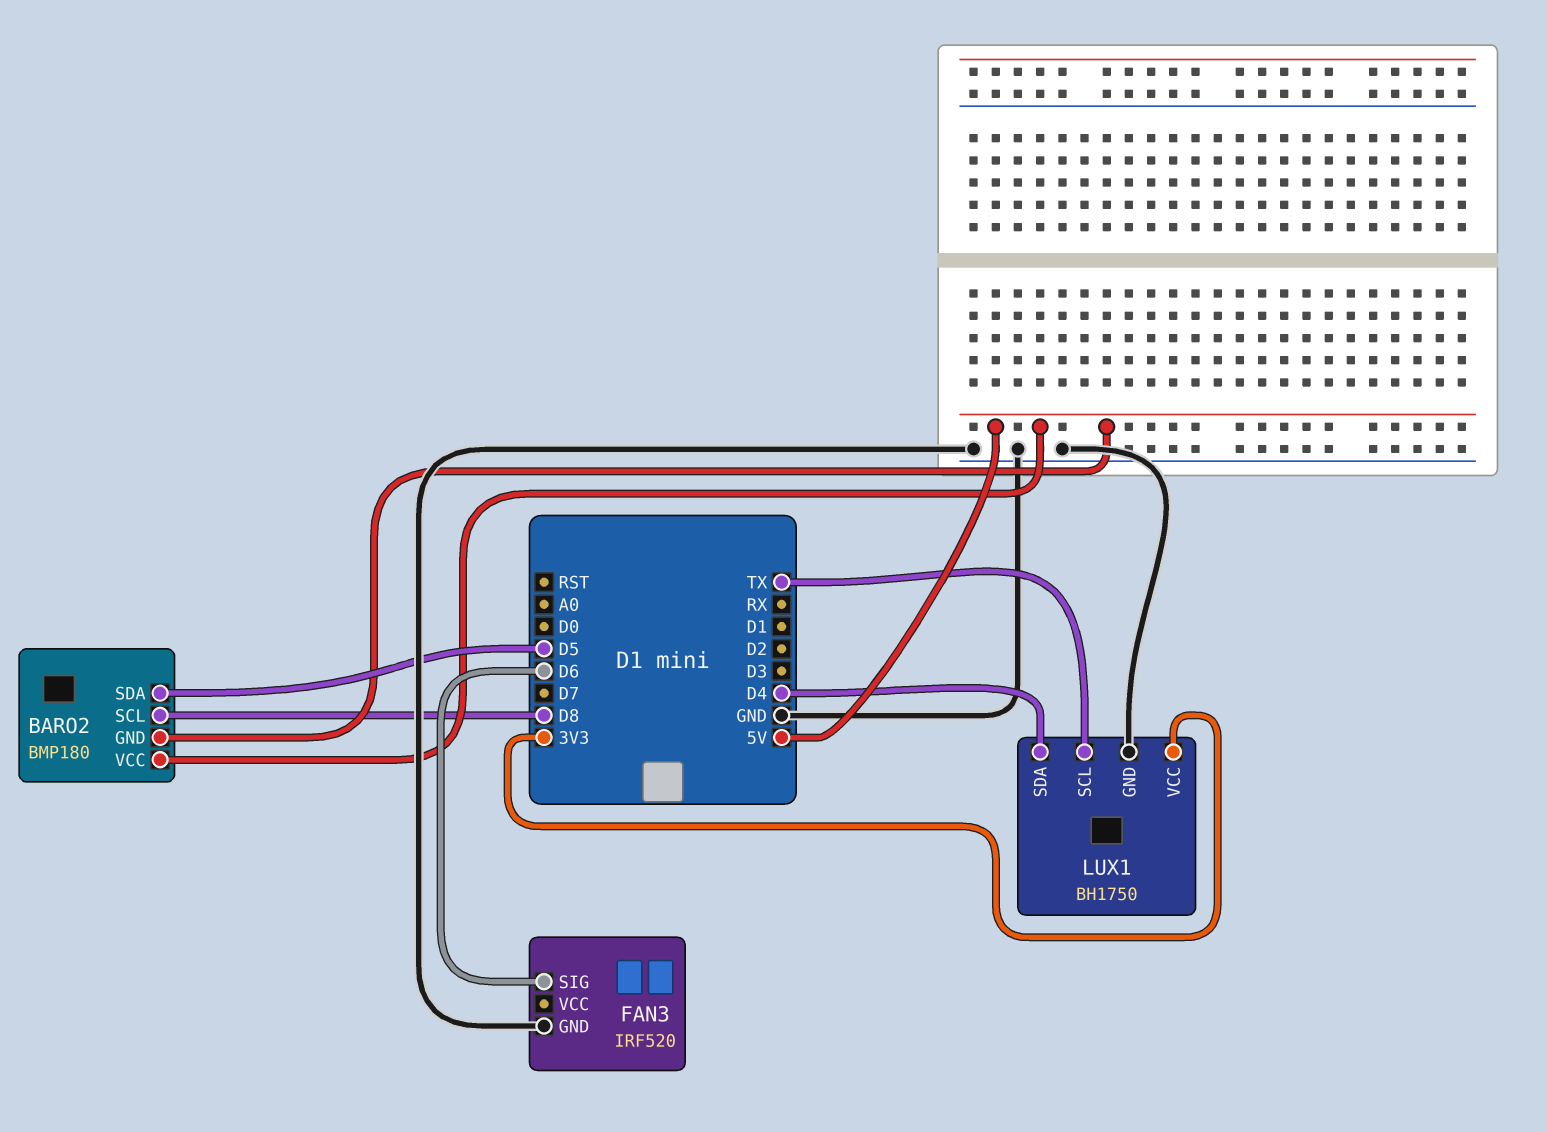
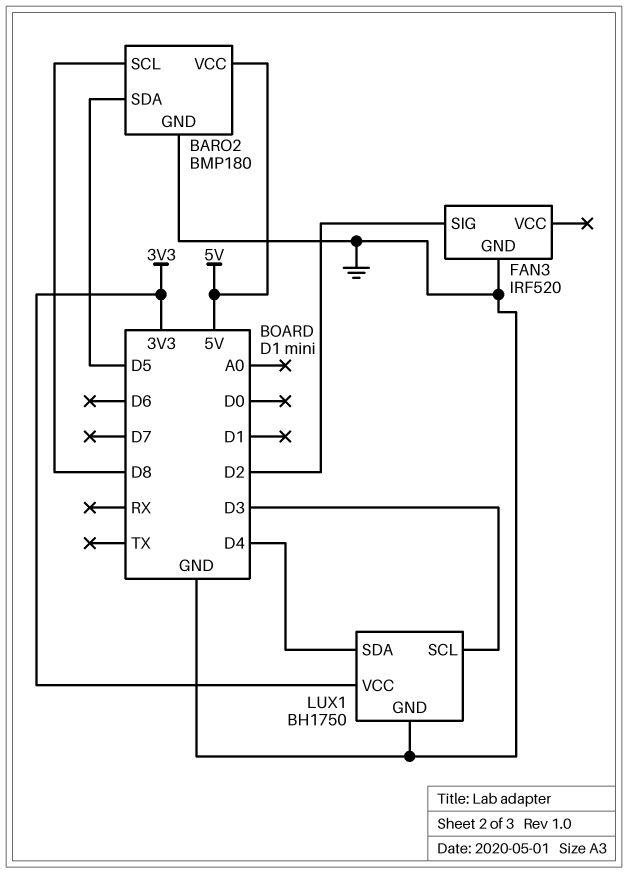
BARO2 pin GND: 5V -> GND
FAN3 pin SIG: D6 -> D2
LUX1 pin SCL: TX -> D3

